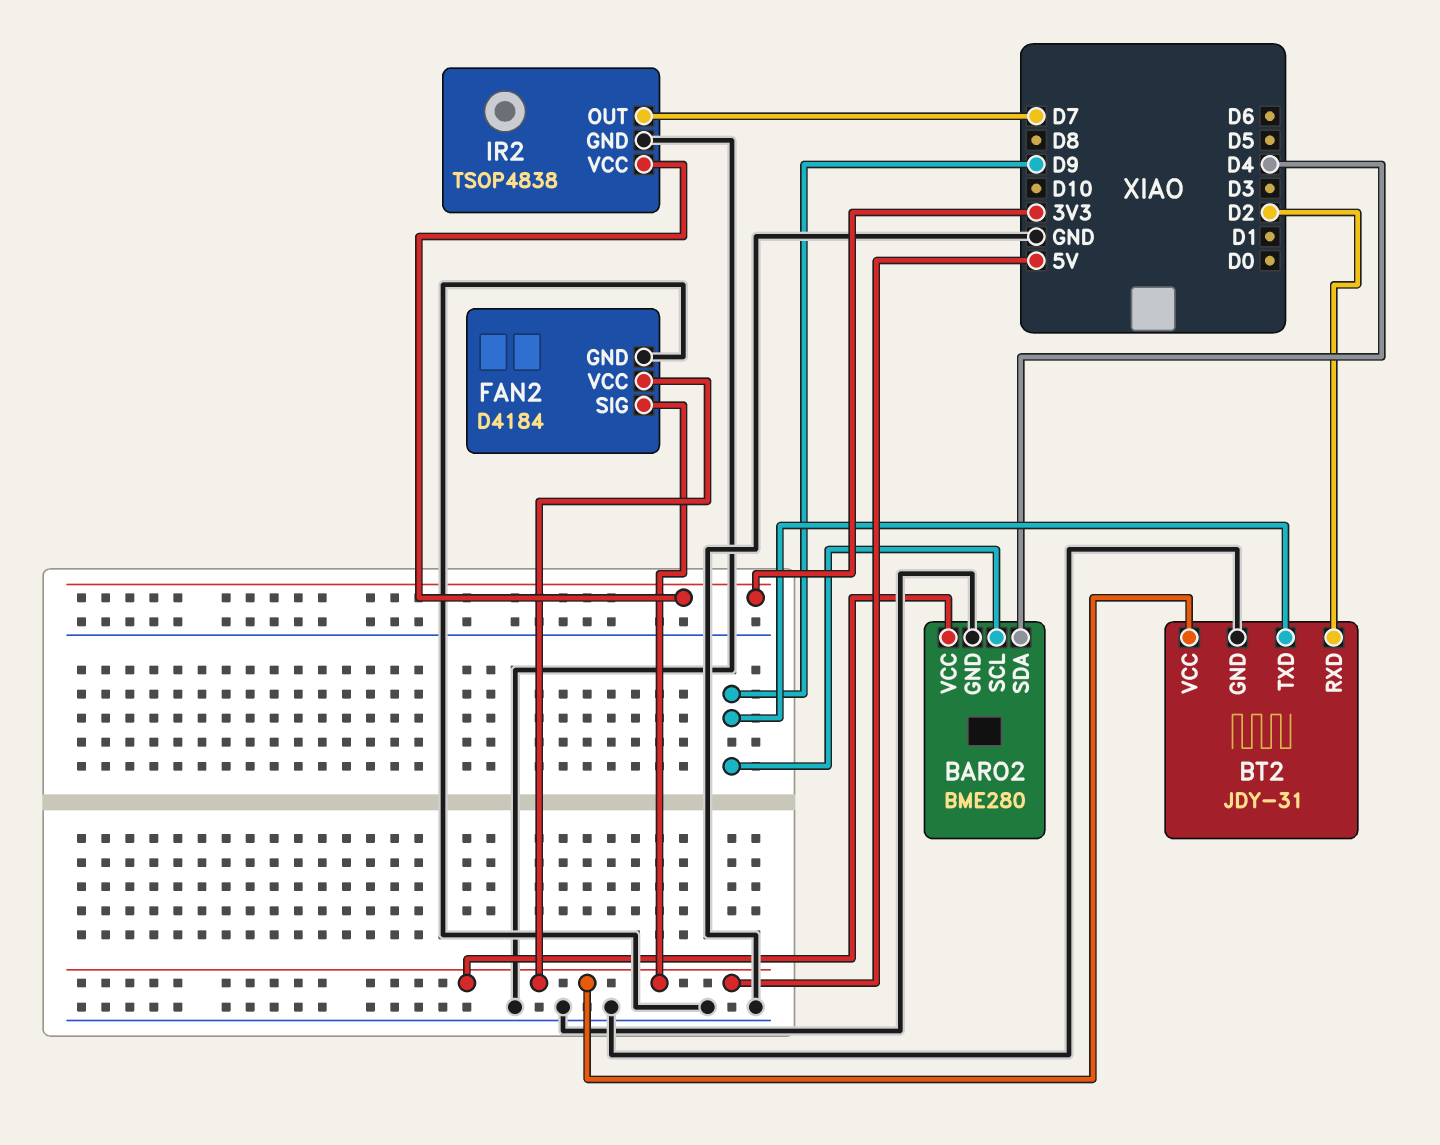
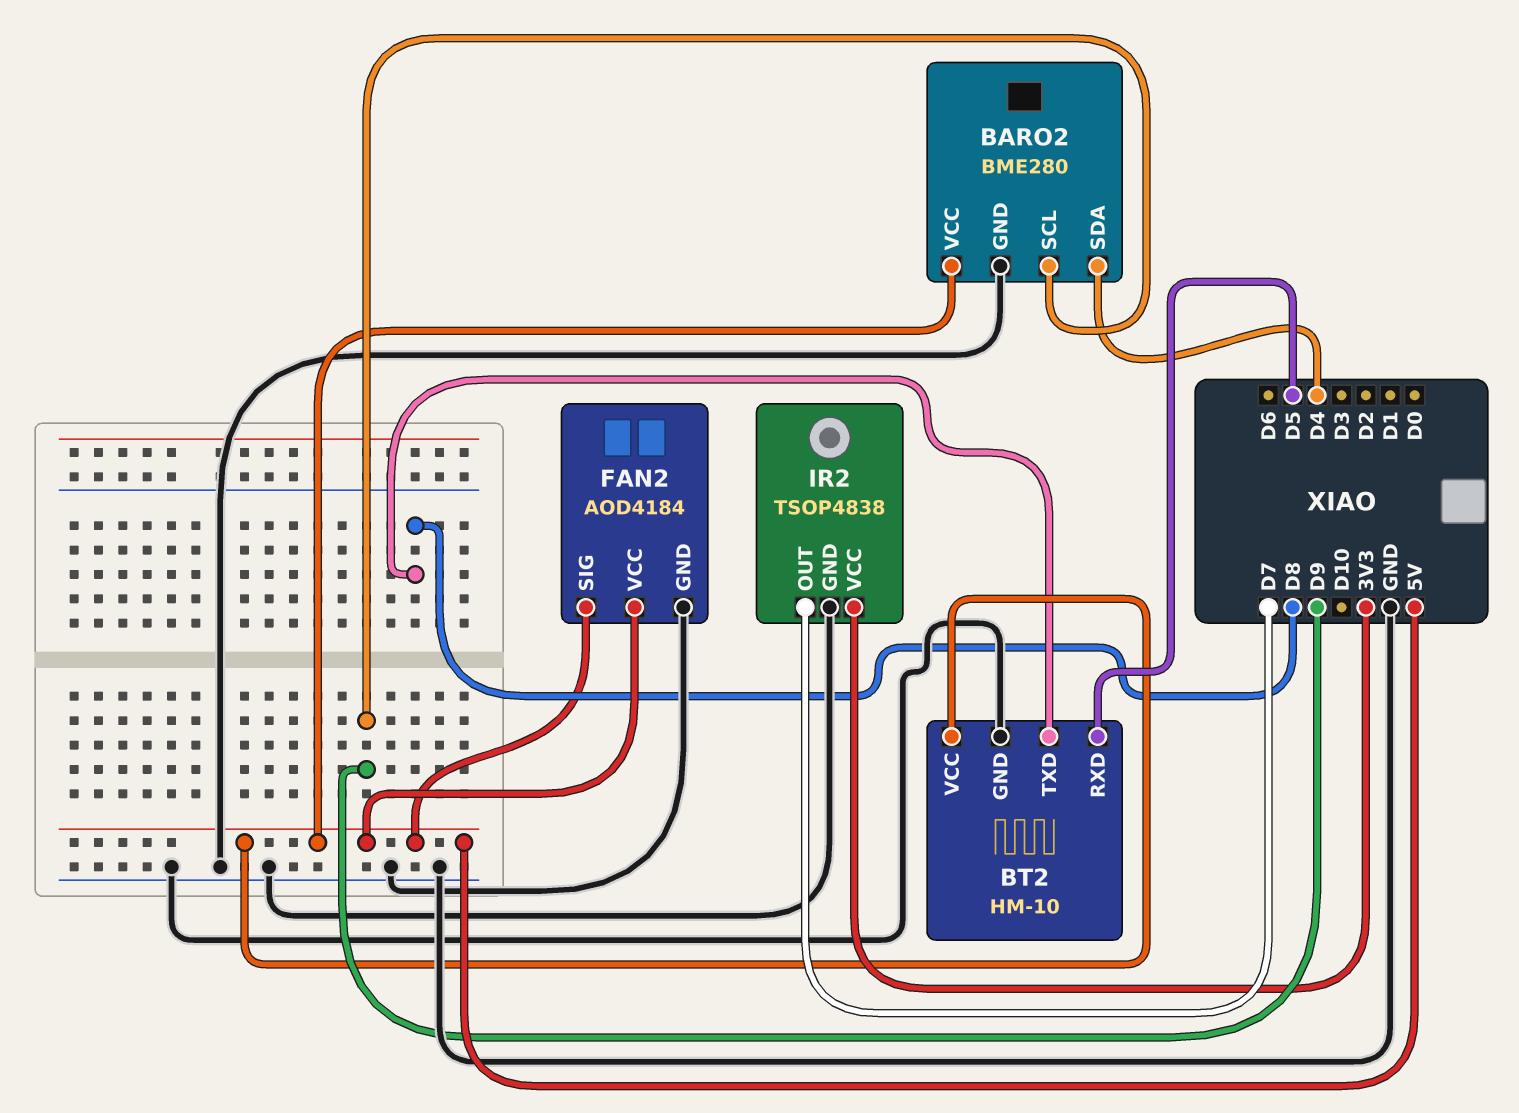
BT2: JDY-31 -> HM-10
BT2 pin RXD: D2 -> D5
BT2 pin TXD: D9 -> D8
FAN2: D4184 -> AOD4184

